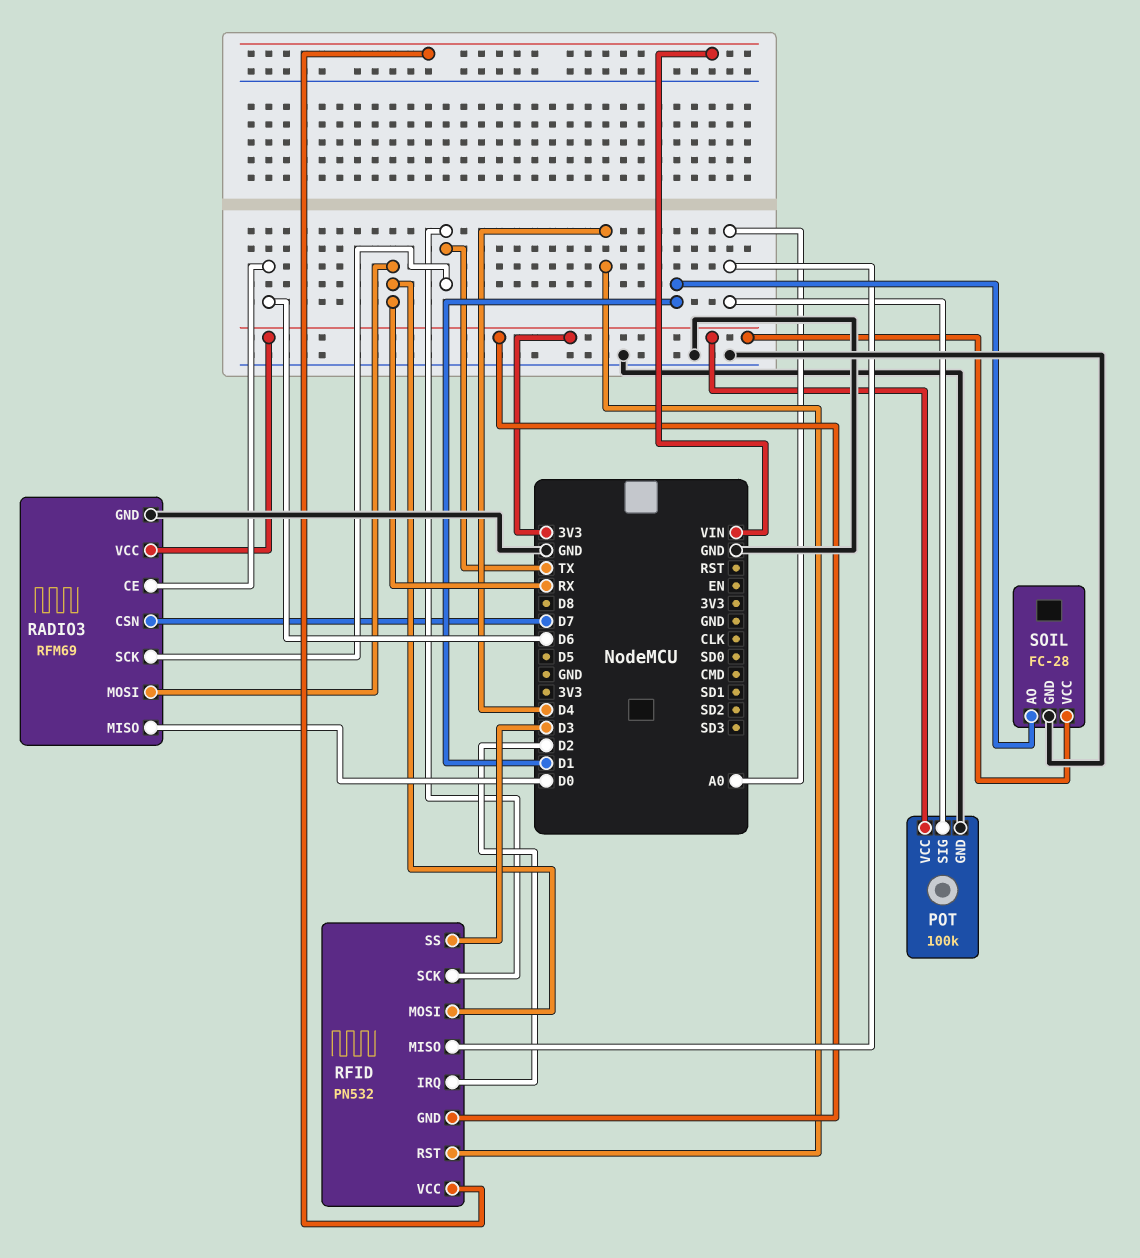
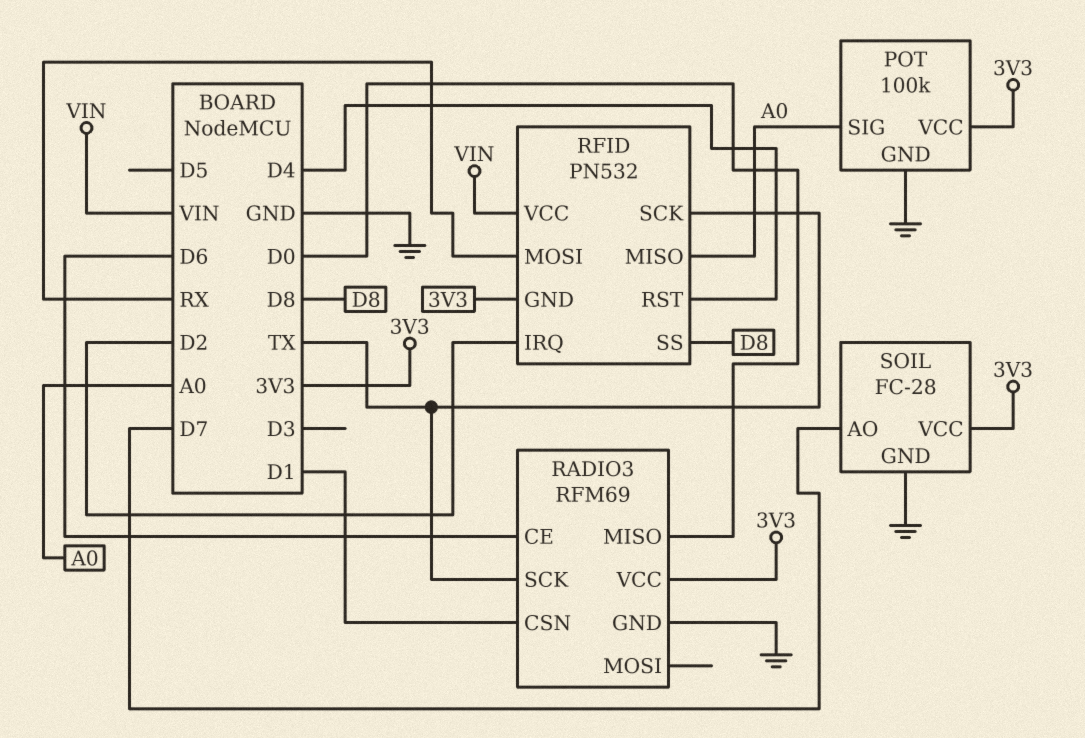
RADIO3 pin CSN: D7 -> D1
RADIO3 pin MOSI: RX -> none
RFID pin SS: D3 -> D8
SOIL pin AO: D1 -> D7

